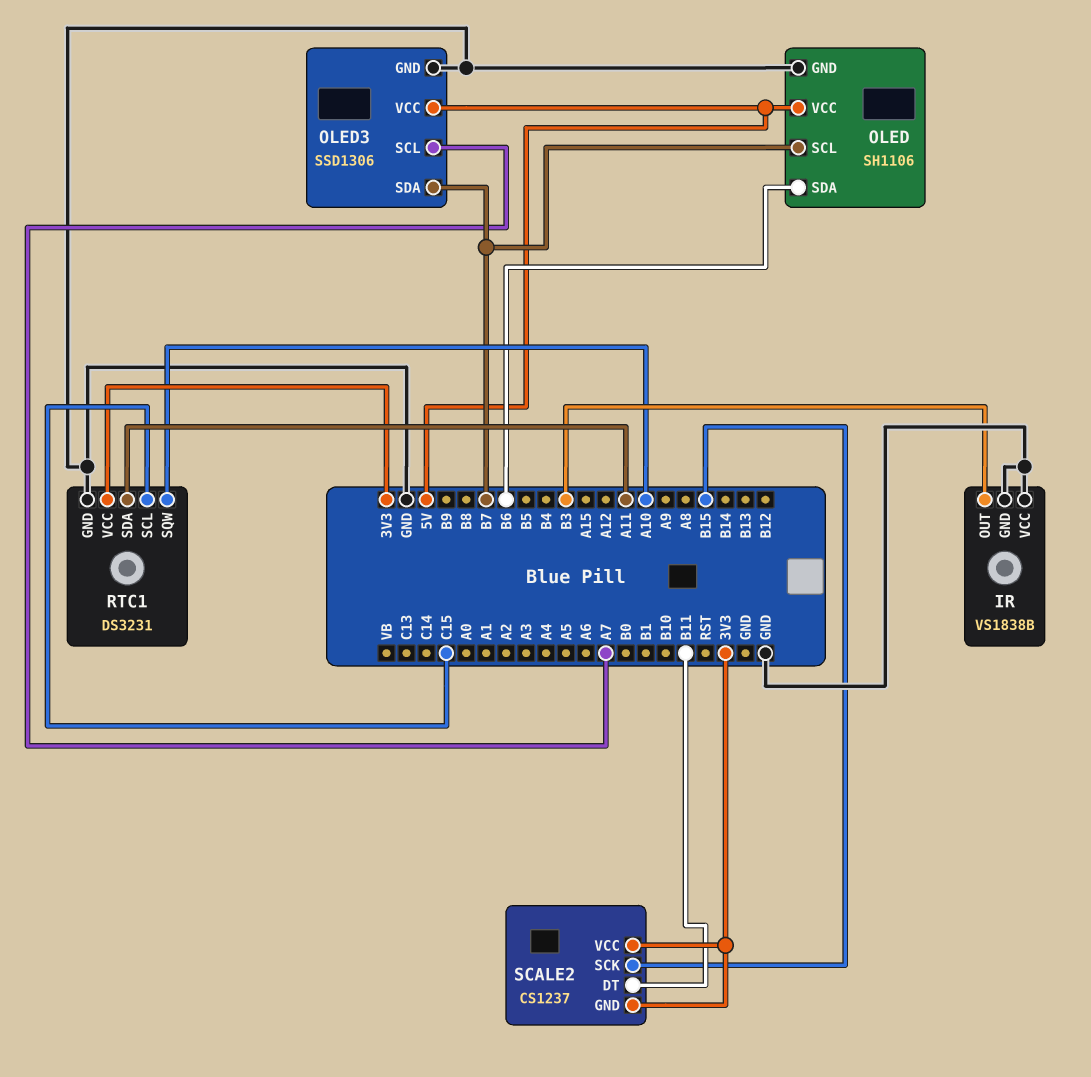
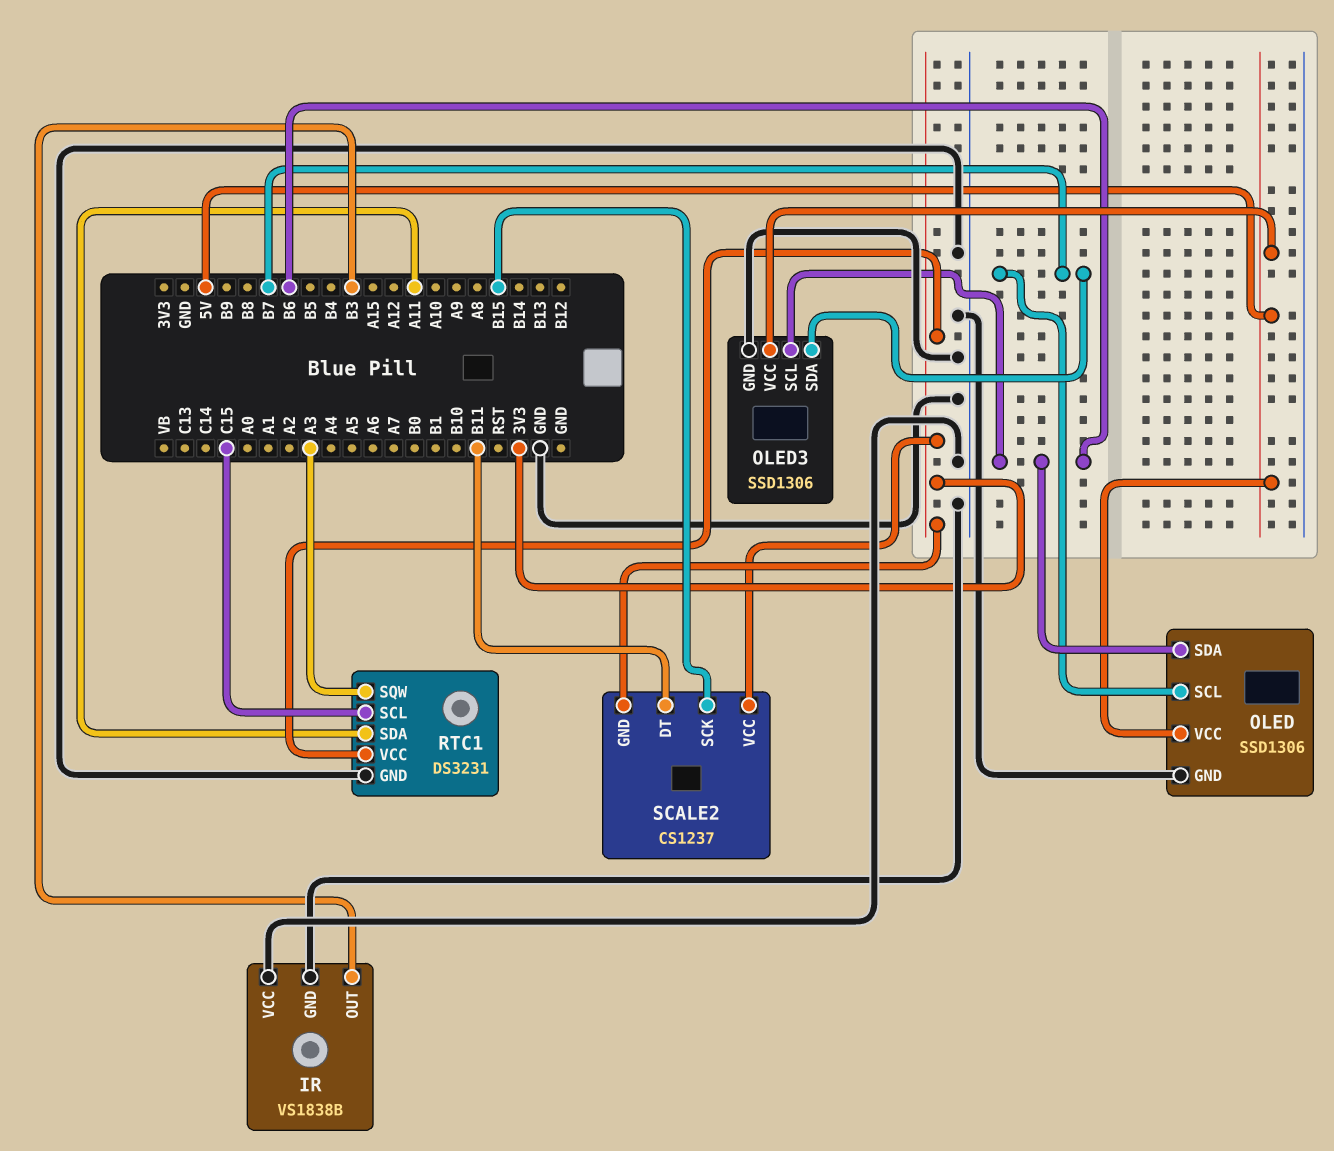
OLED: SH1106 -> SSD1306
OLED3 pin SCL: A7 -> B6
RTC1 pin SQW: A10 -> A3

